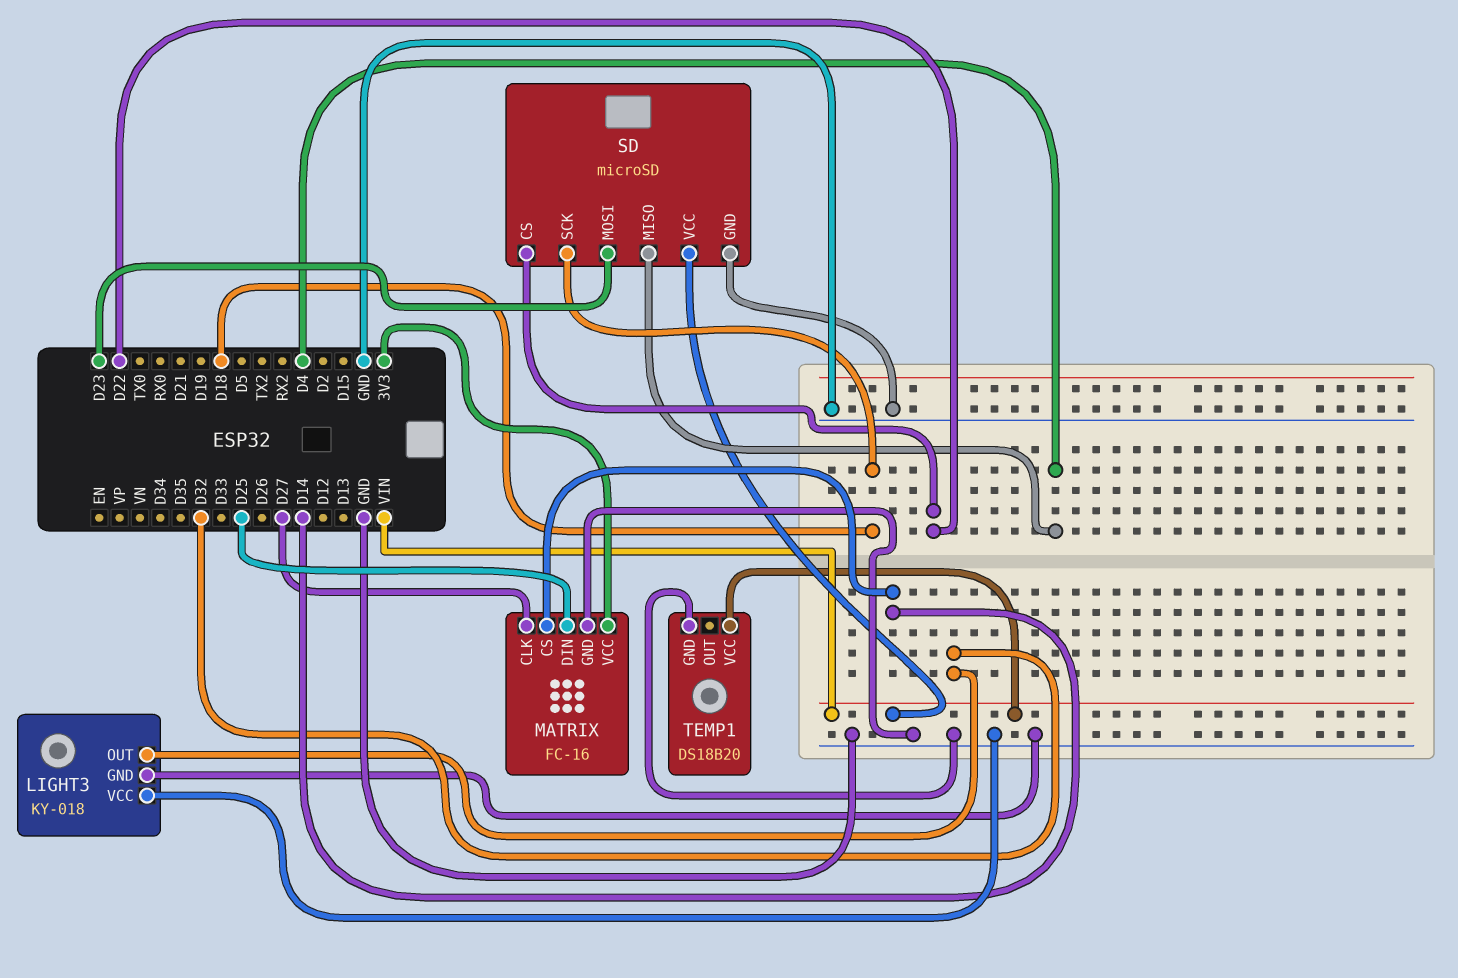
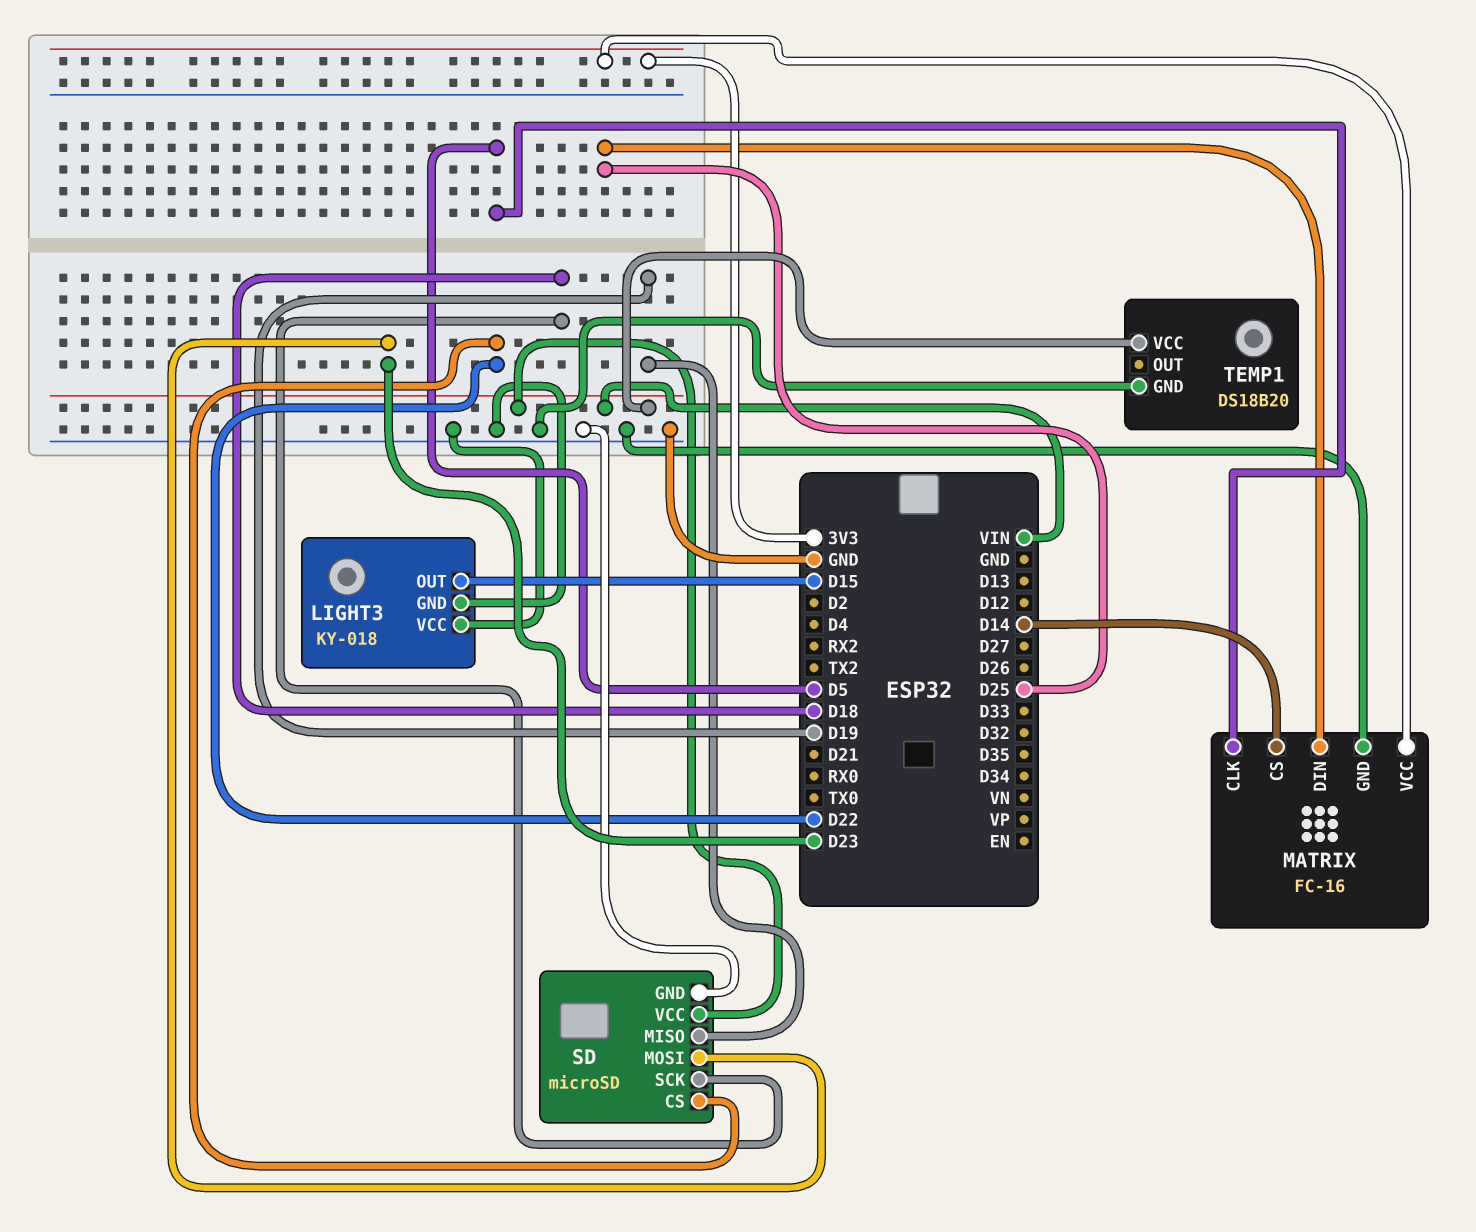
LIGHT3 pin OUT: D32 -> D15
MATRIX pin CLK: D27 -> D5
SD pin MISO: D4 -> D19

